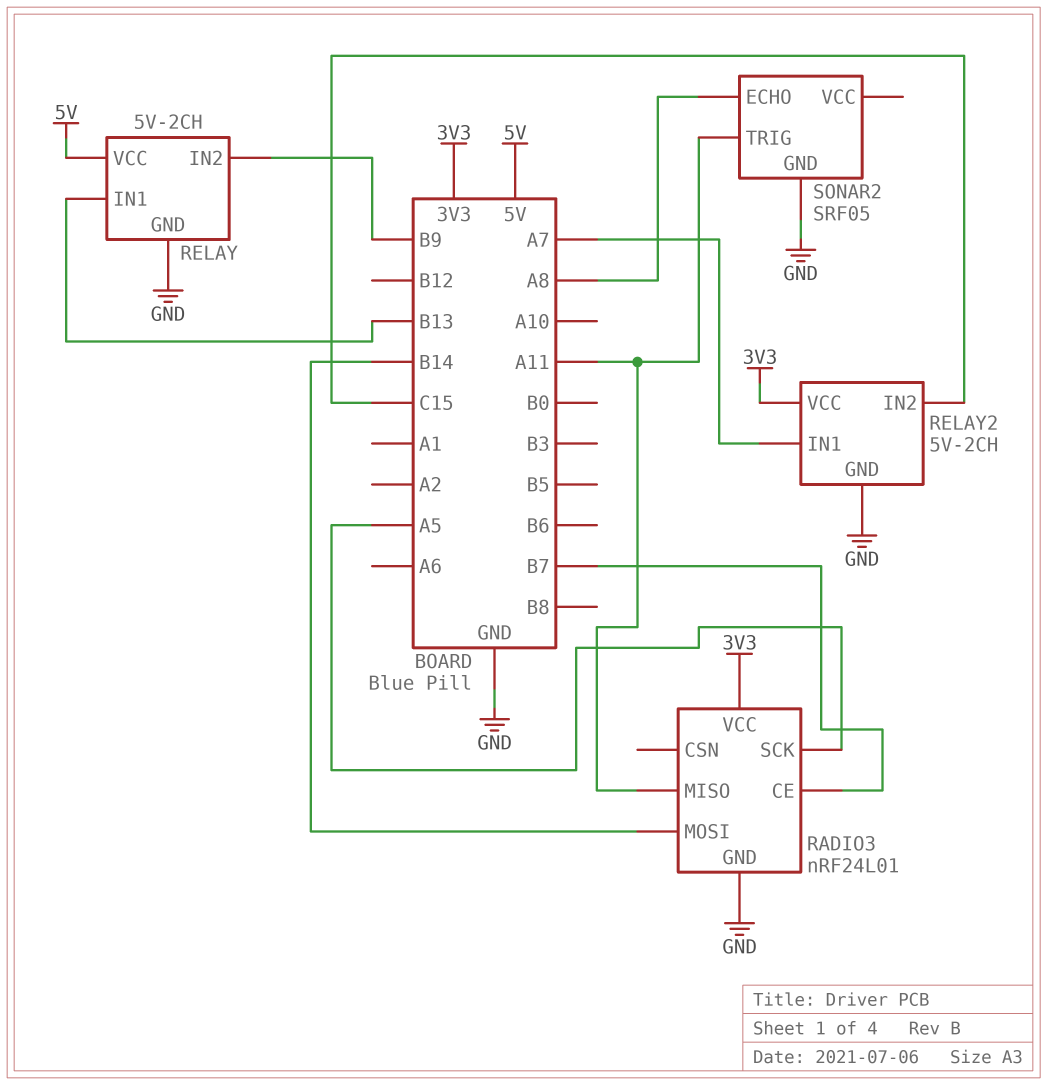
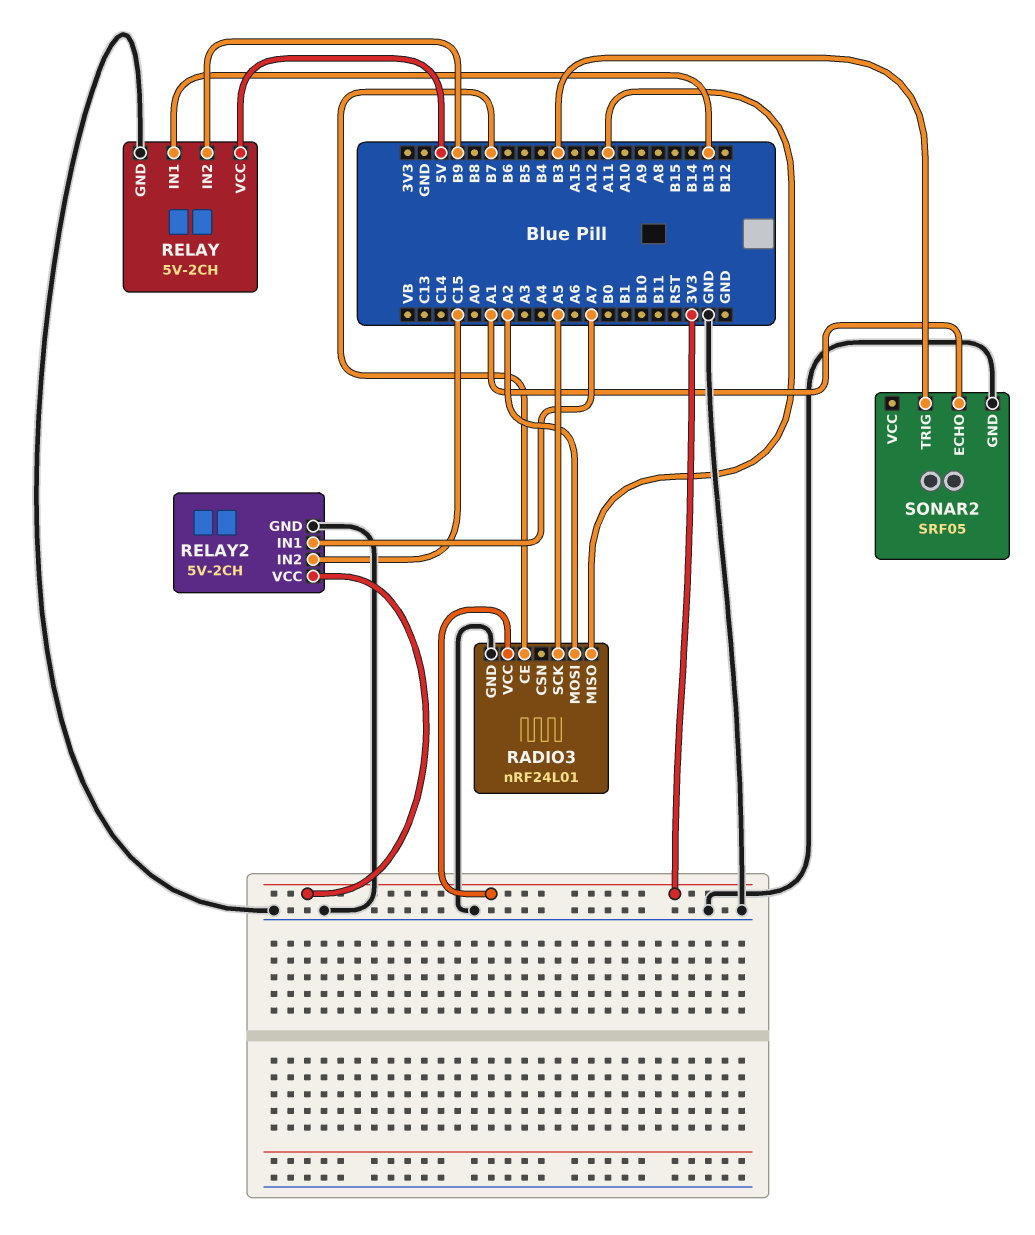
RADIO3 pin MOSI: B14 -> A2
SONAR2 pin ECHO: A8 -> A1
SONAR2 pin TRIG: A11 -> B3

